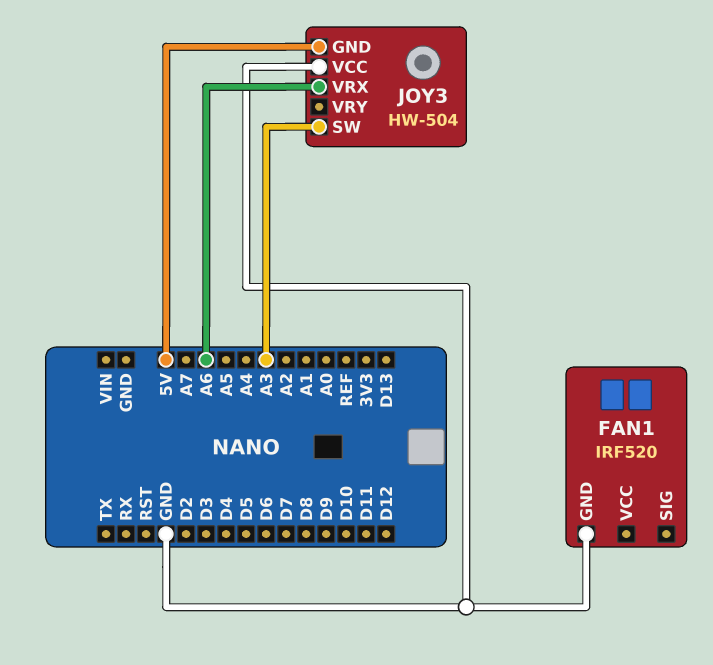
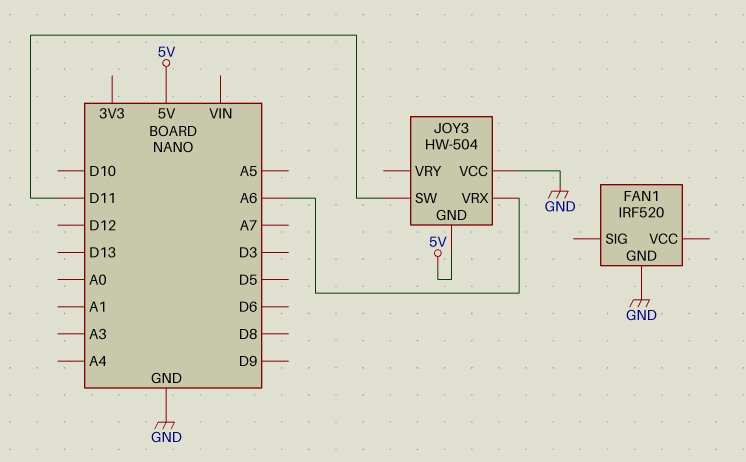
JOY3 pin SW: A3 -> D11

